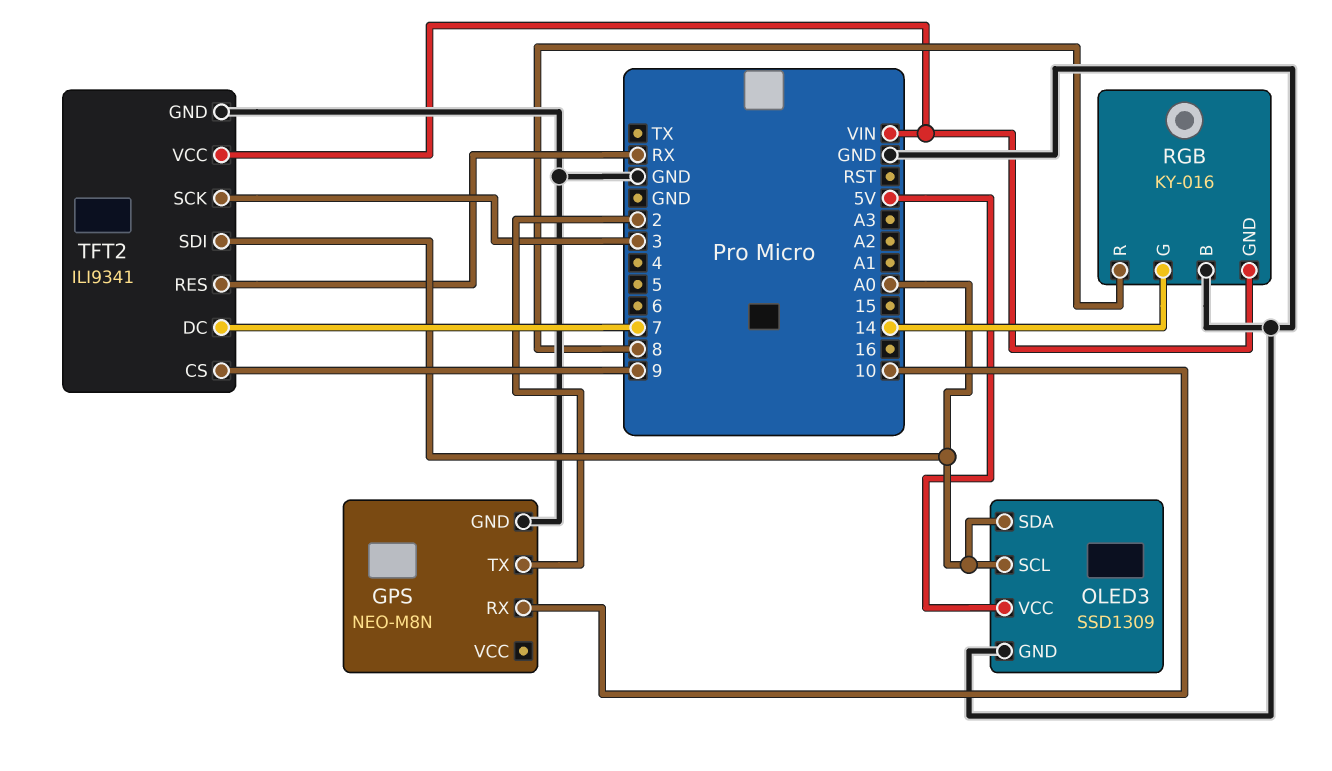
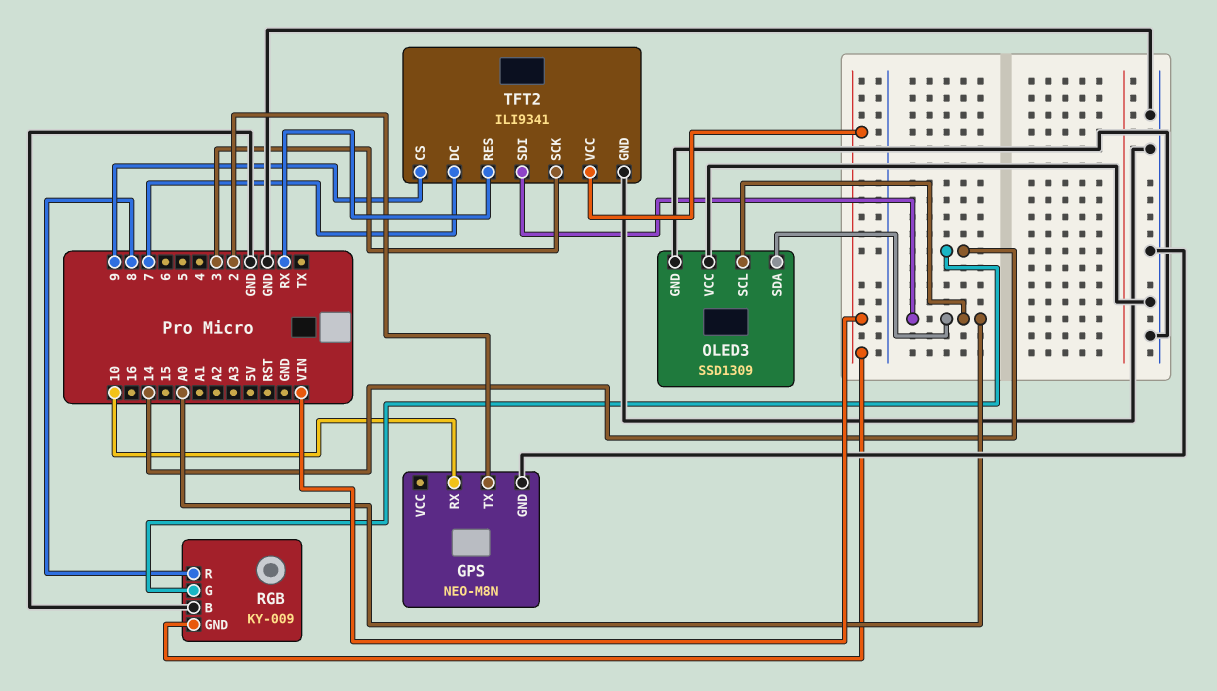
OLED3 pin VCC: 5V -> GND
RGB: KY-016 -> KY-009

